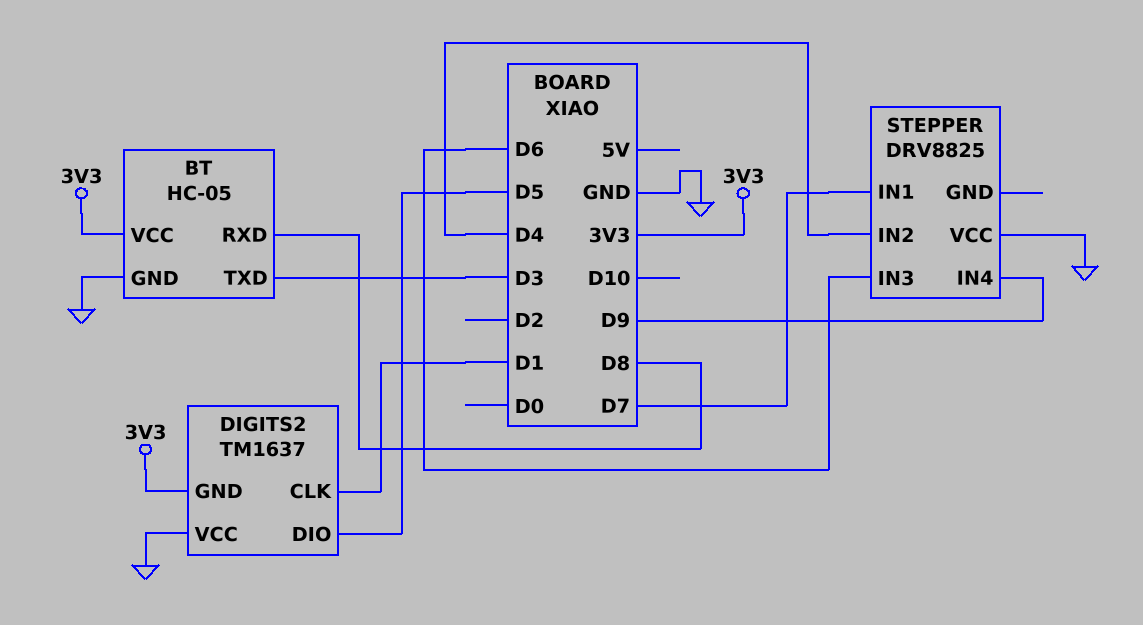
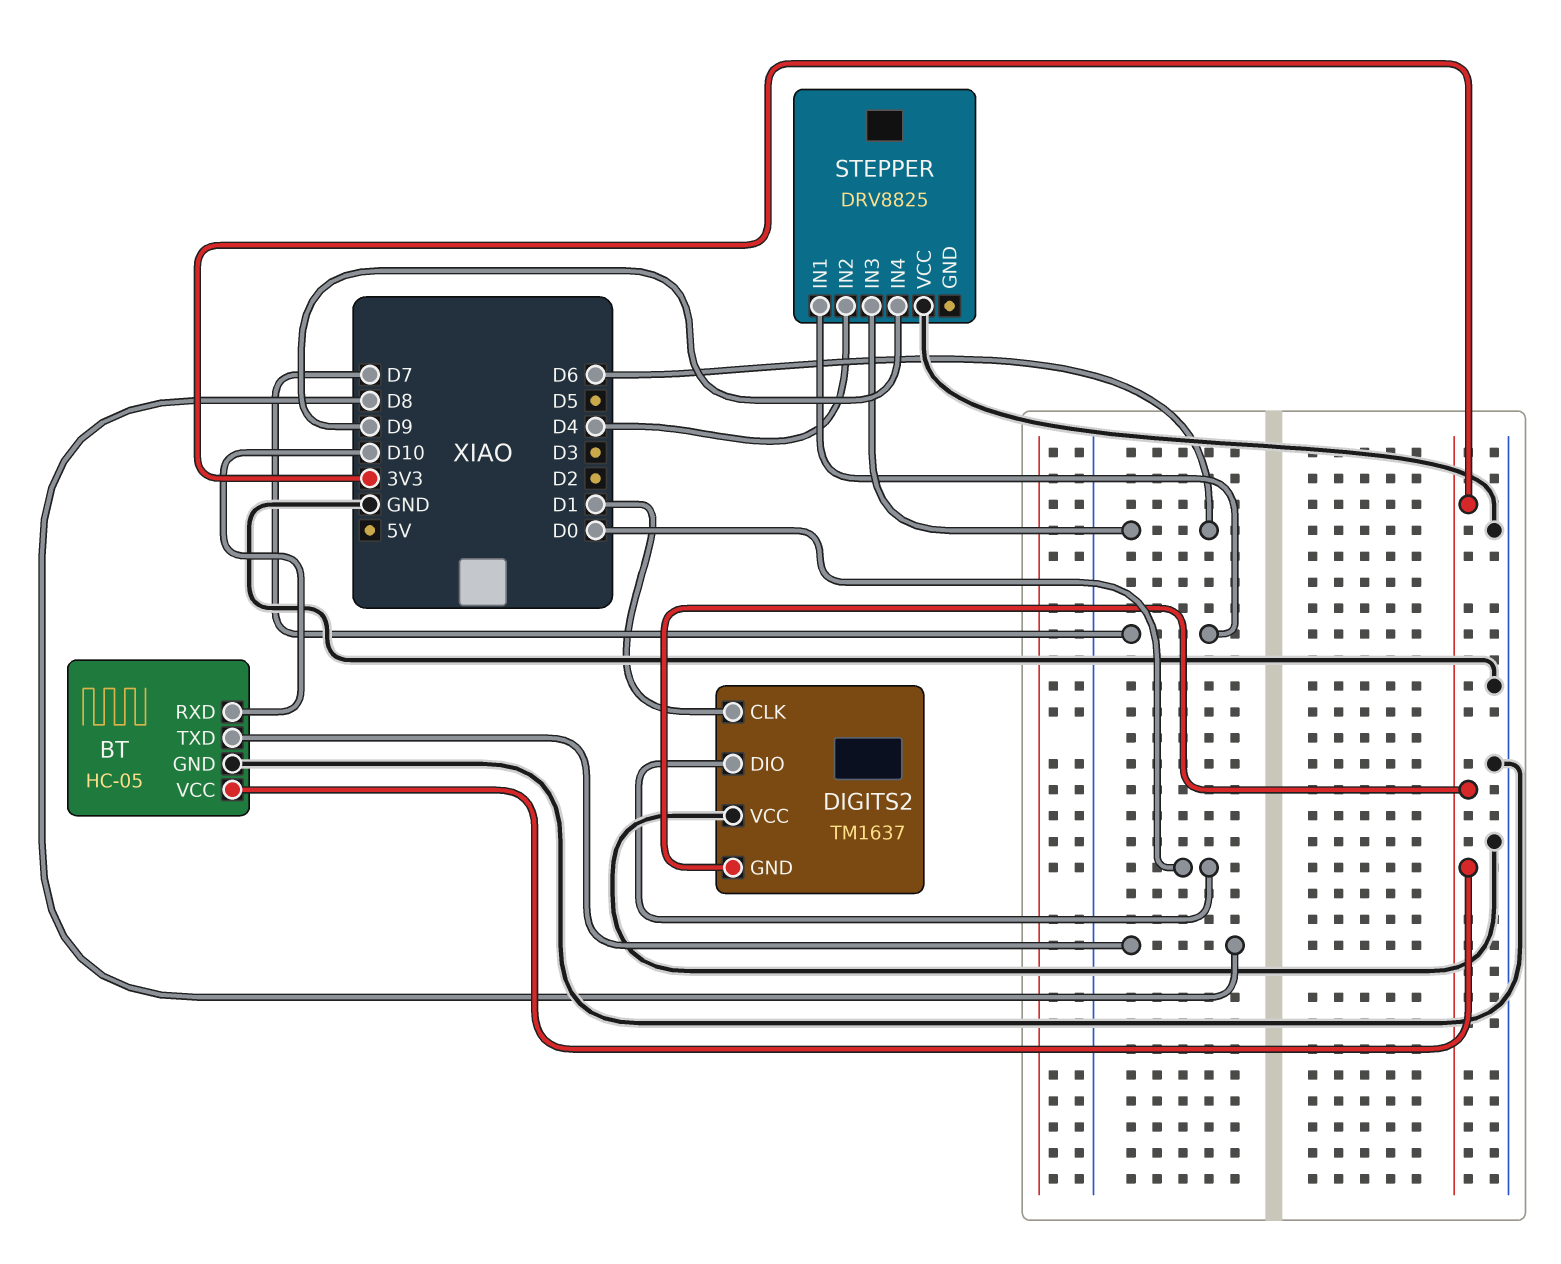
BT pin RXD: D8 -> D10
BT pin TXD: D3 -> D8
DIGITS2 pin DIO: D5 -> D0

